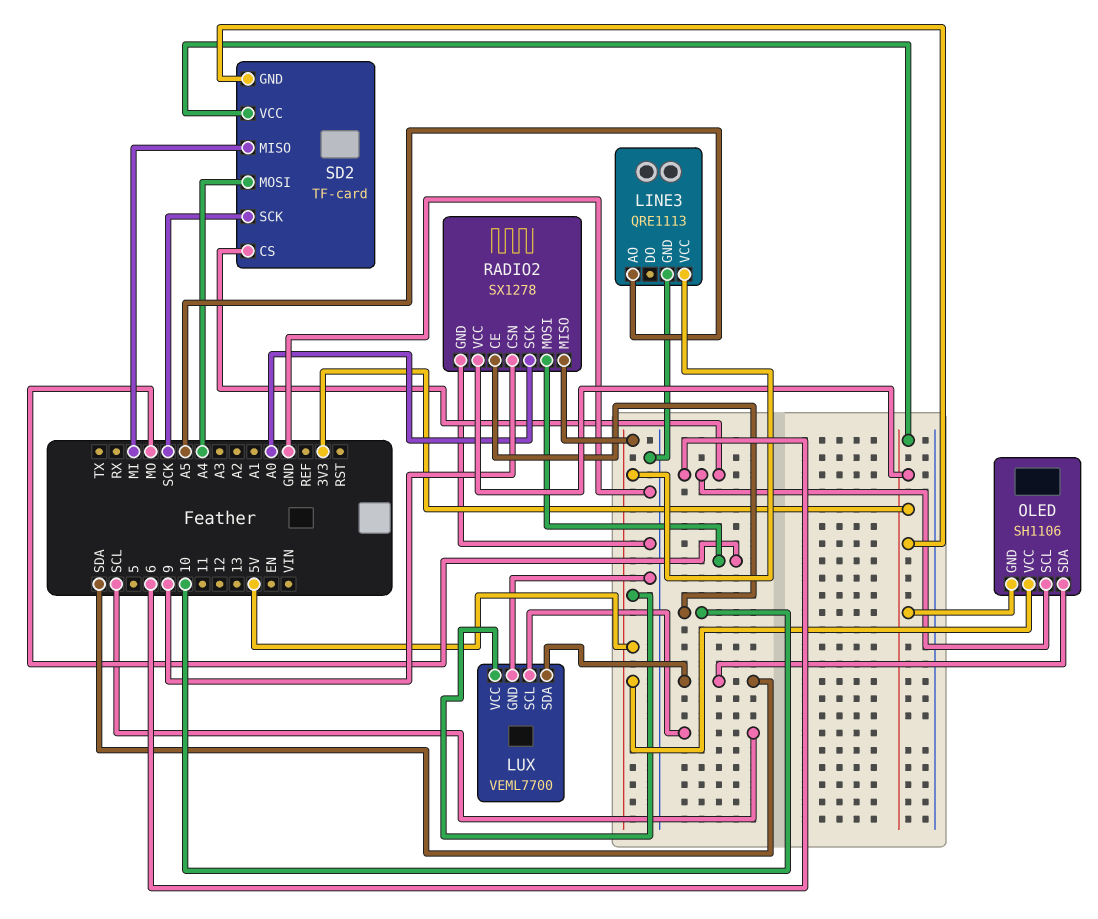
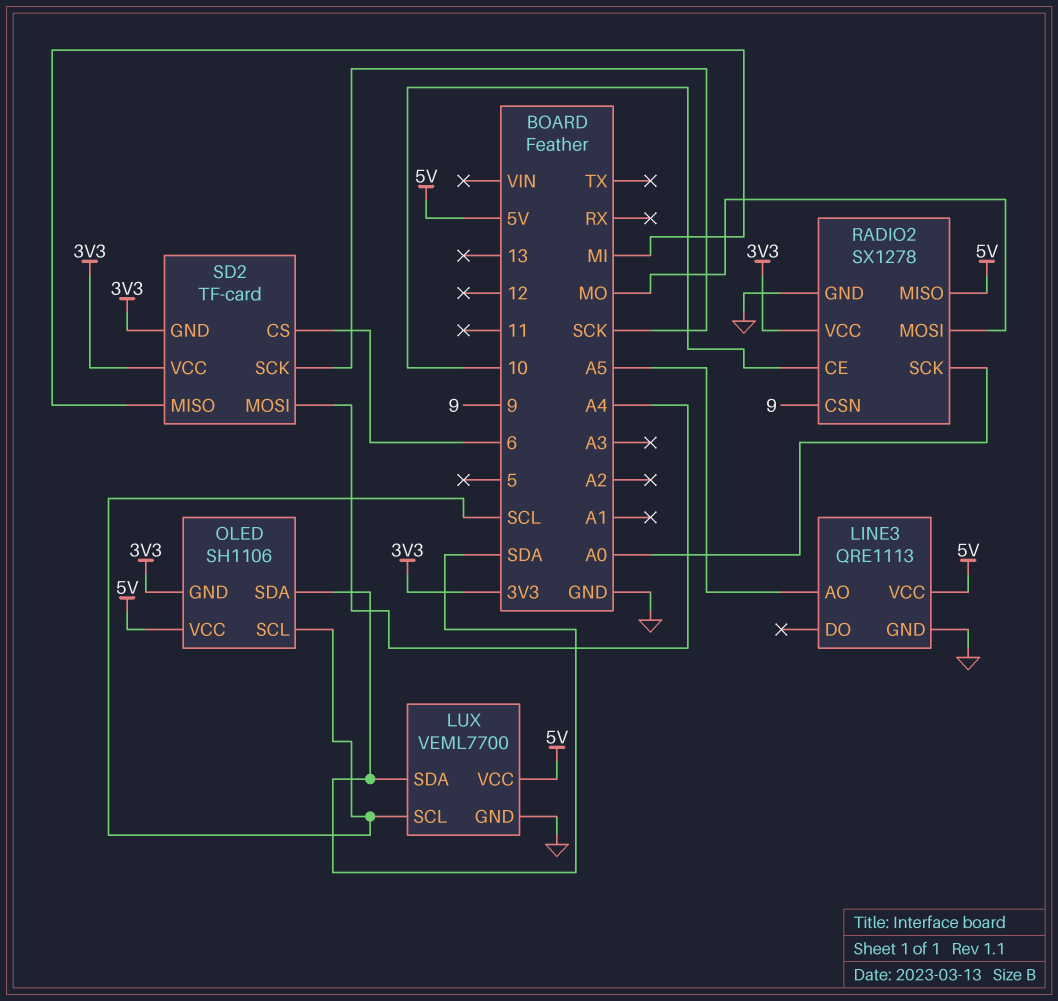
OLED pin SCL: 6 -> SCL

